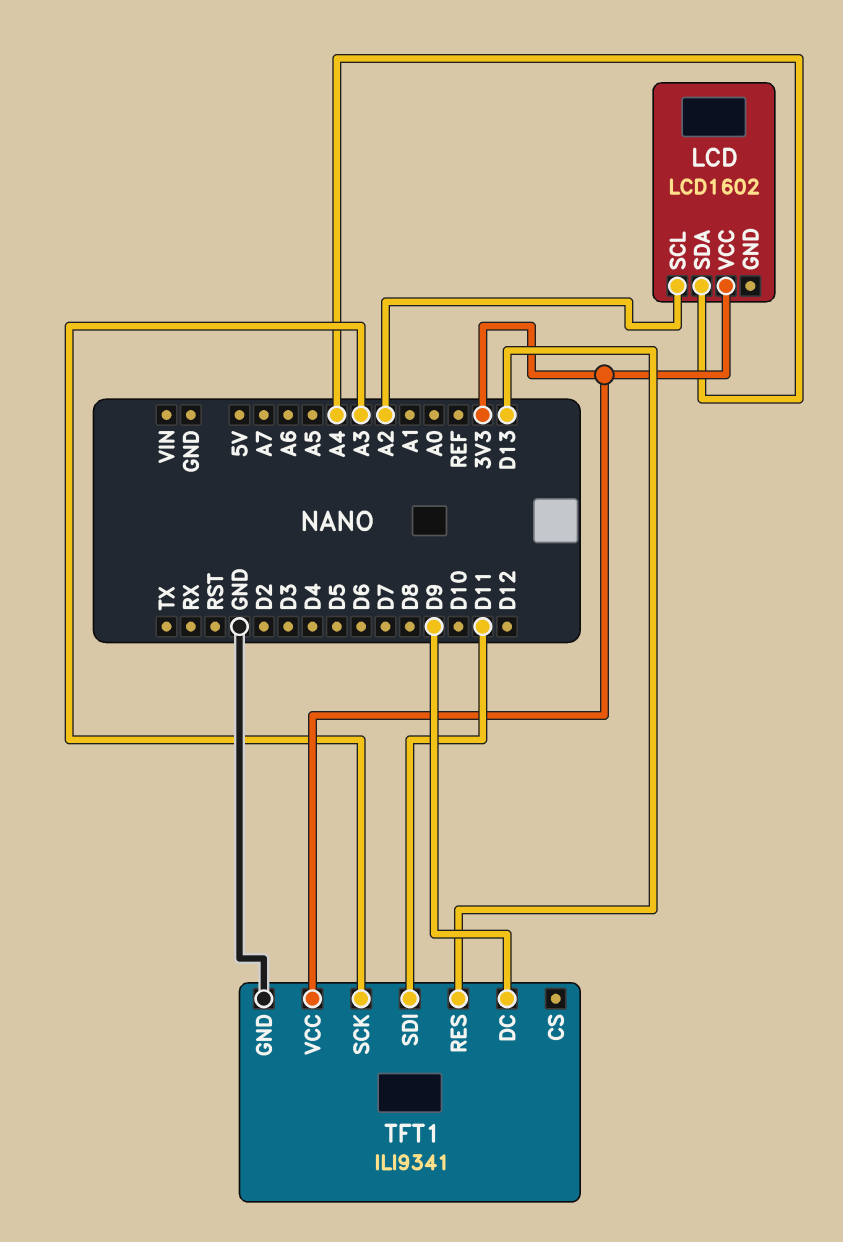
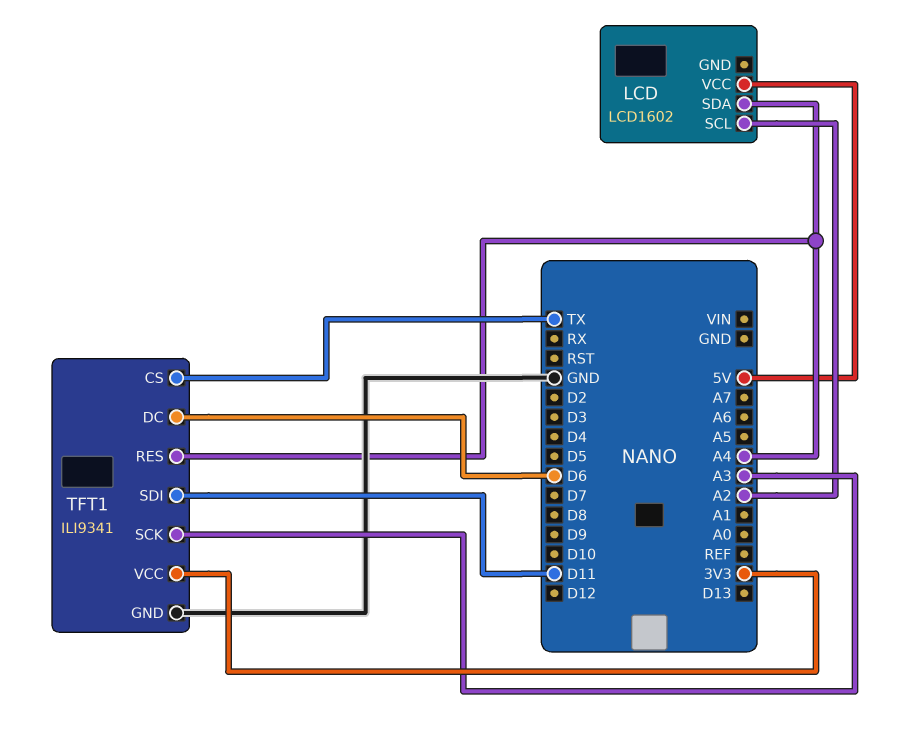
LCD pin VCC: 3V3 -> 5V
TFT1 pin CS: none -> TX
TFT1 pin DC: D9 -> D6
TFT1 pin RES: D13 -> A4

